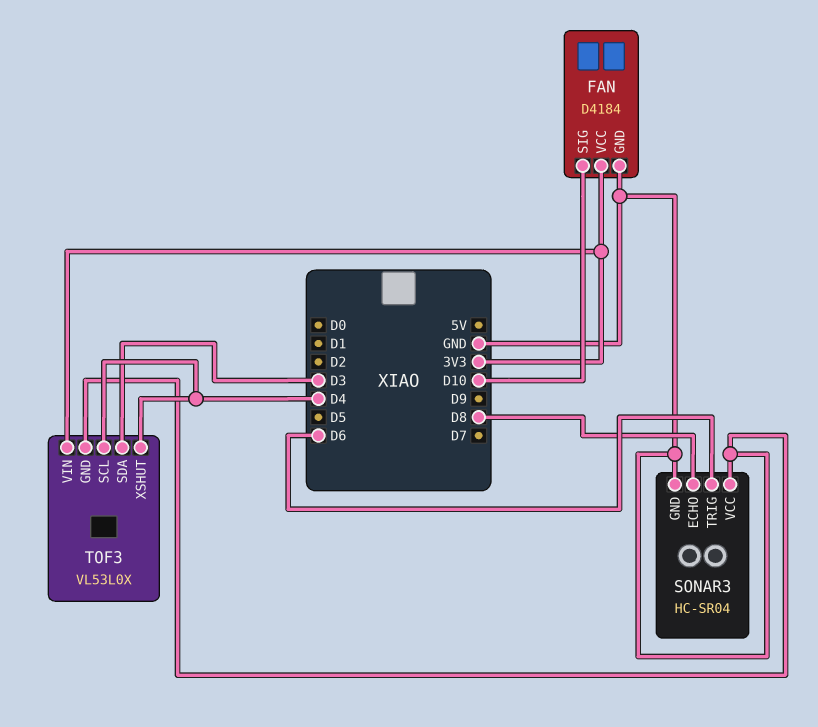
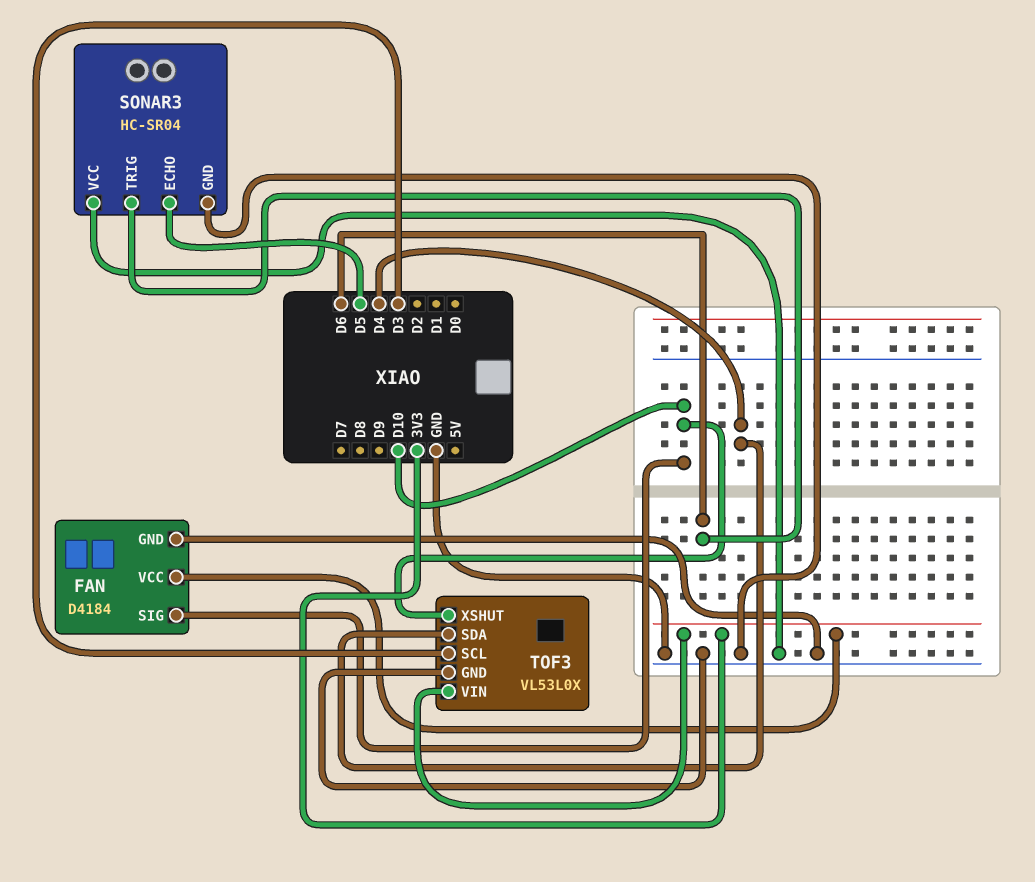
SONAR3 pin ECHO: D8 -> D5
TOF3 pin SCL: D4 -> D3
TOF3 pin SDA: D3 -> D4
TOF3 pin XSHUT: D4 -> D10

